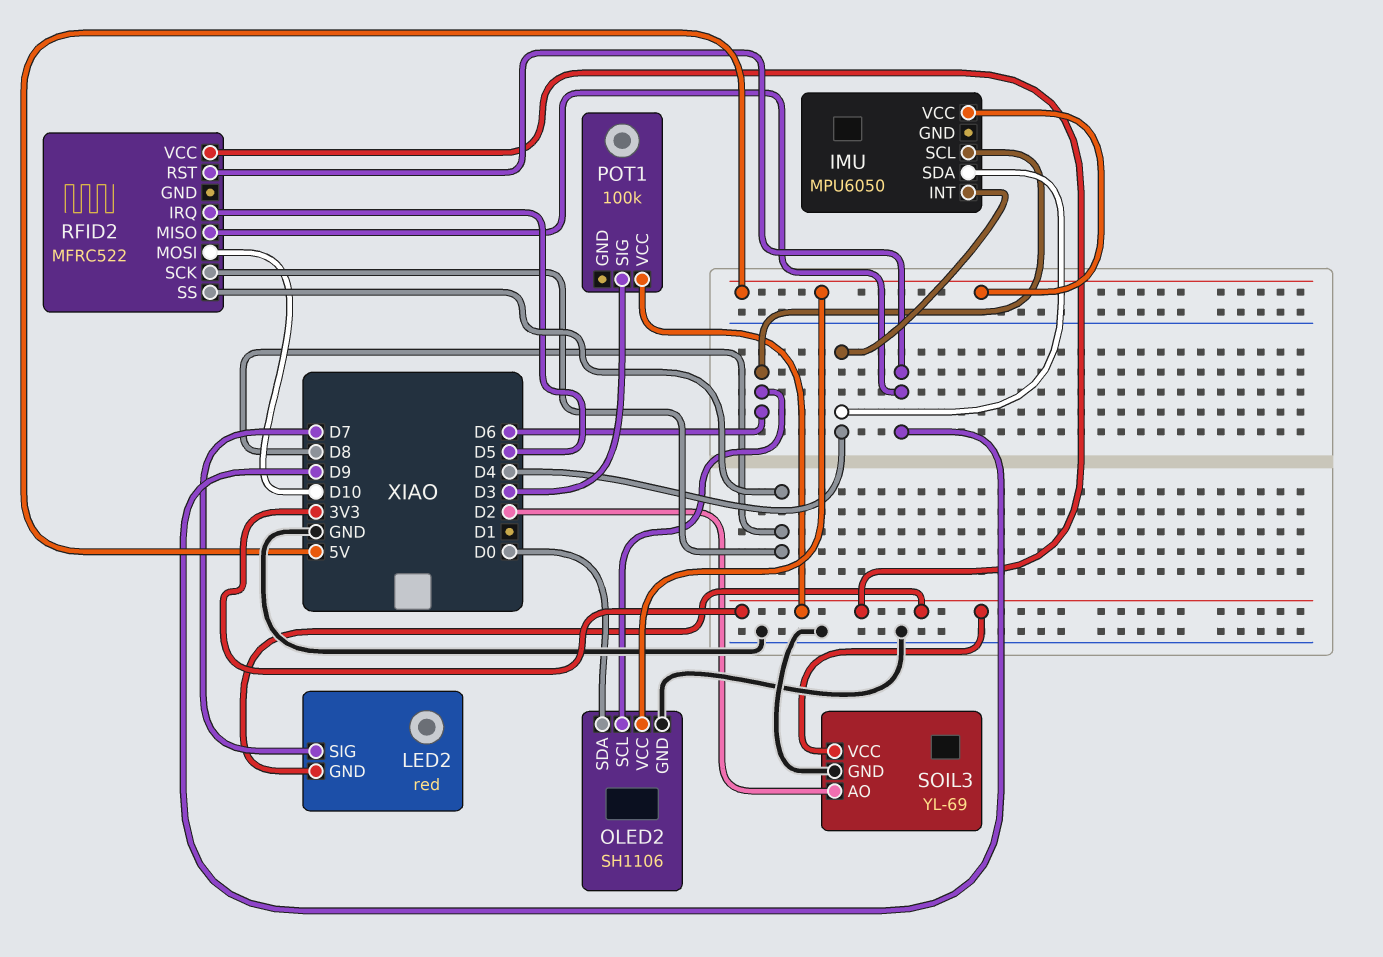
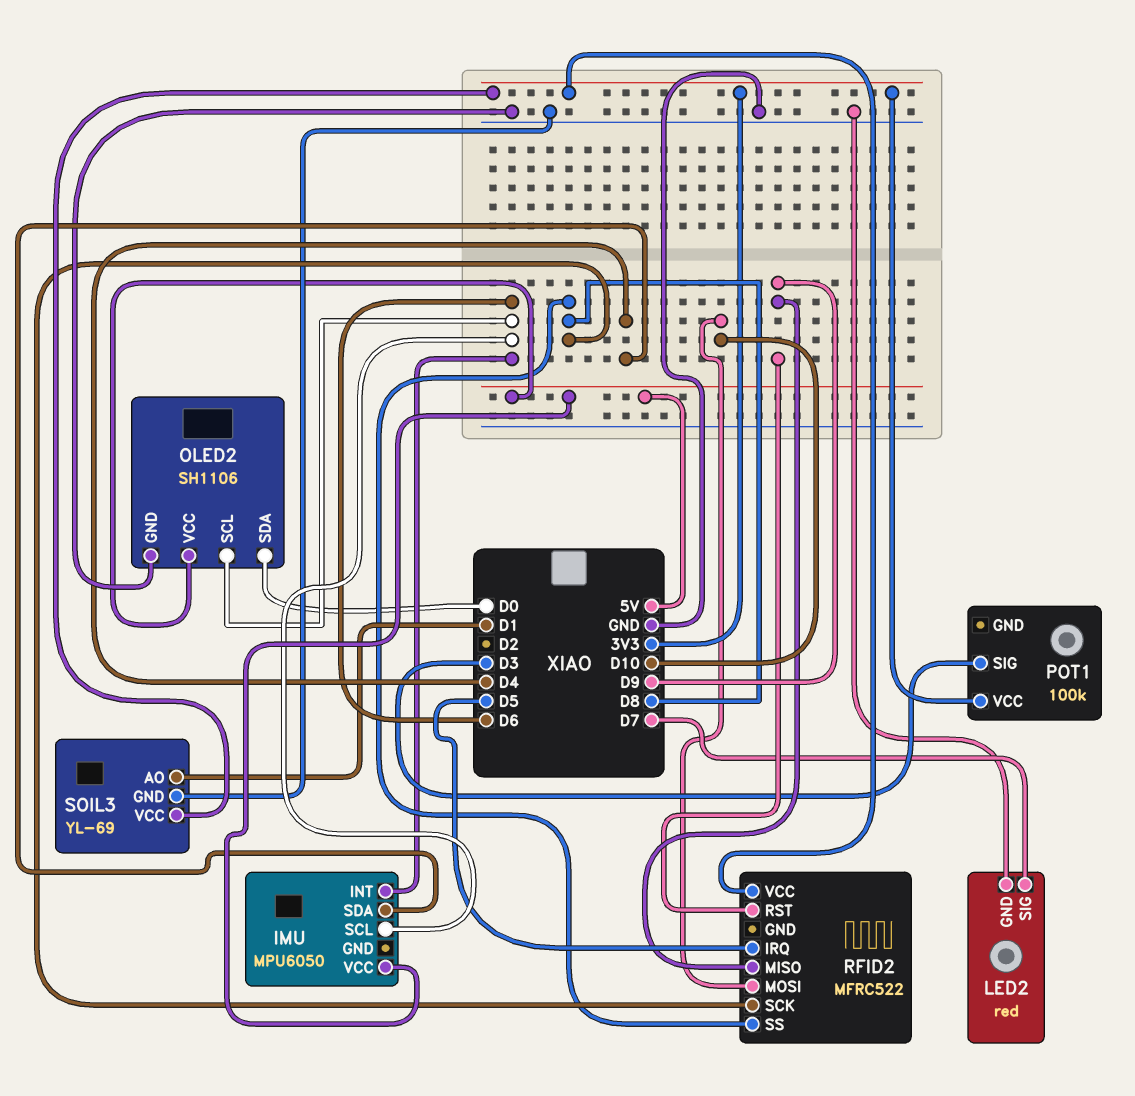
IMU pin INT: D4 -> D6
LED2 pin GND: 3V3 -> GND
SOIL3 pin AO: D2 -> D1

